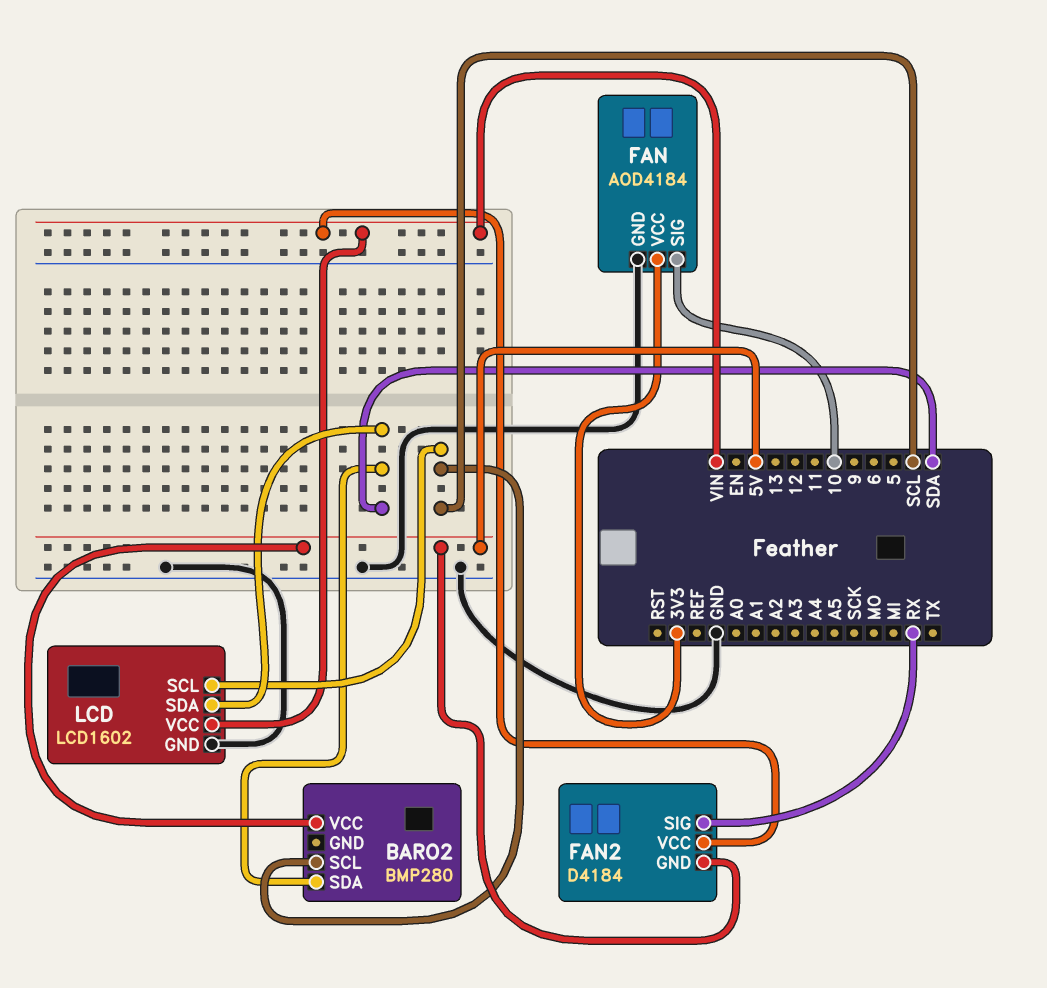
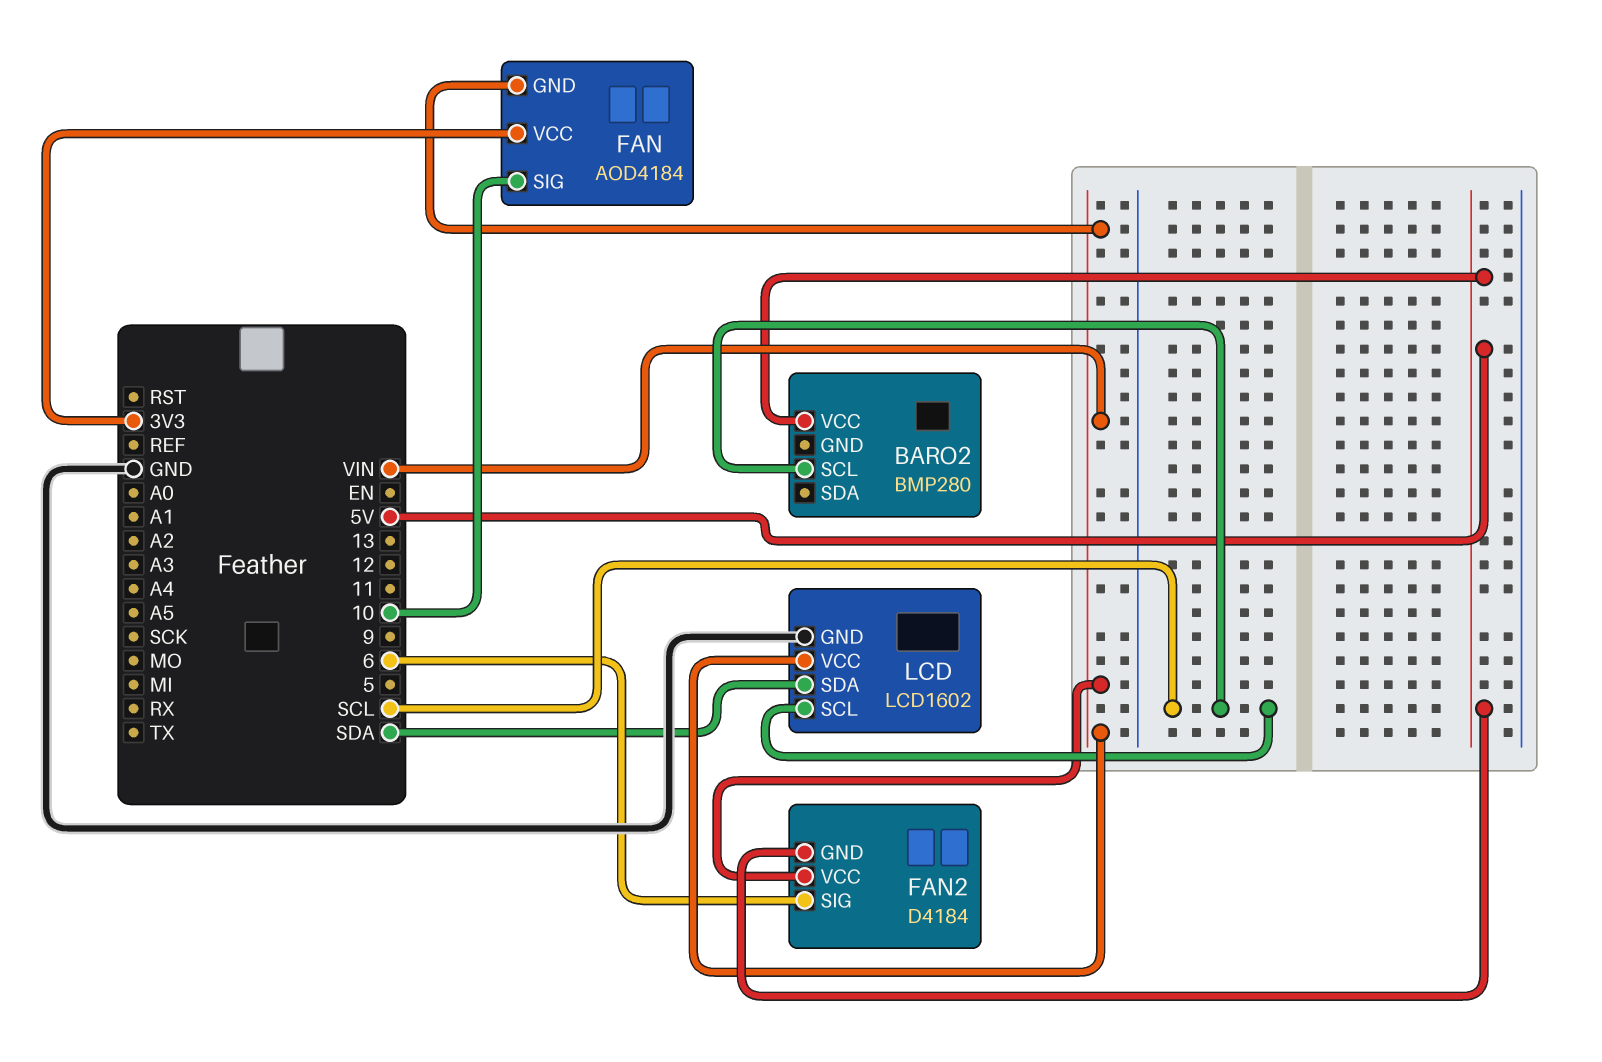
BARO2 pin SDA: SDA -> none
FAN pin GND: GND -> VIN
FAN2 pin SIG: RX -> 6

